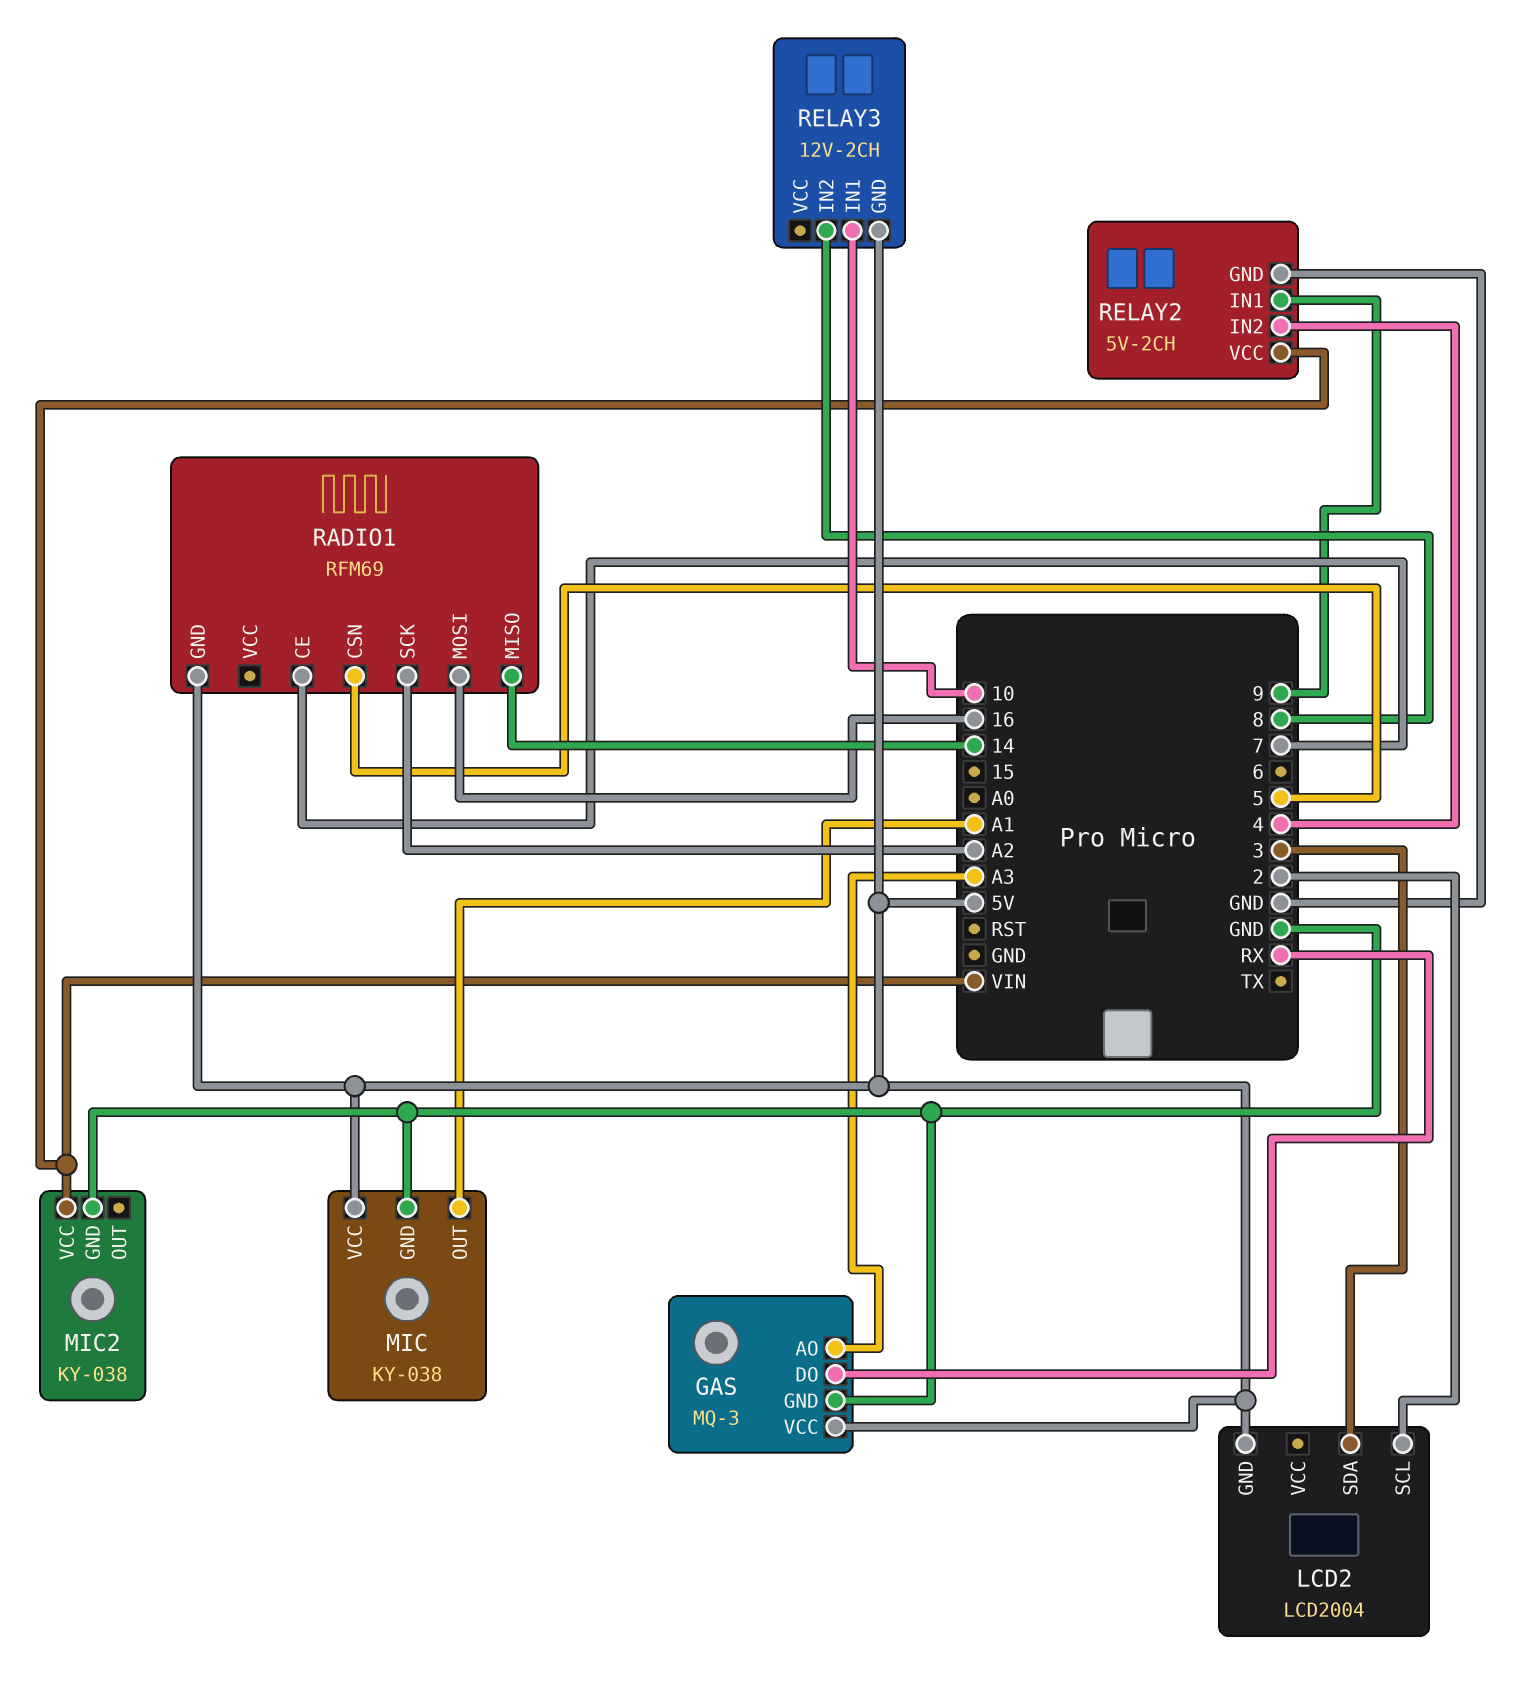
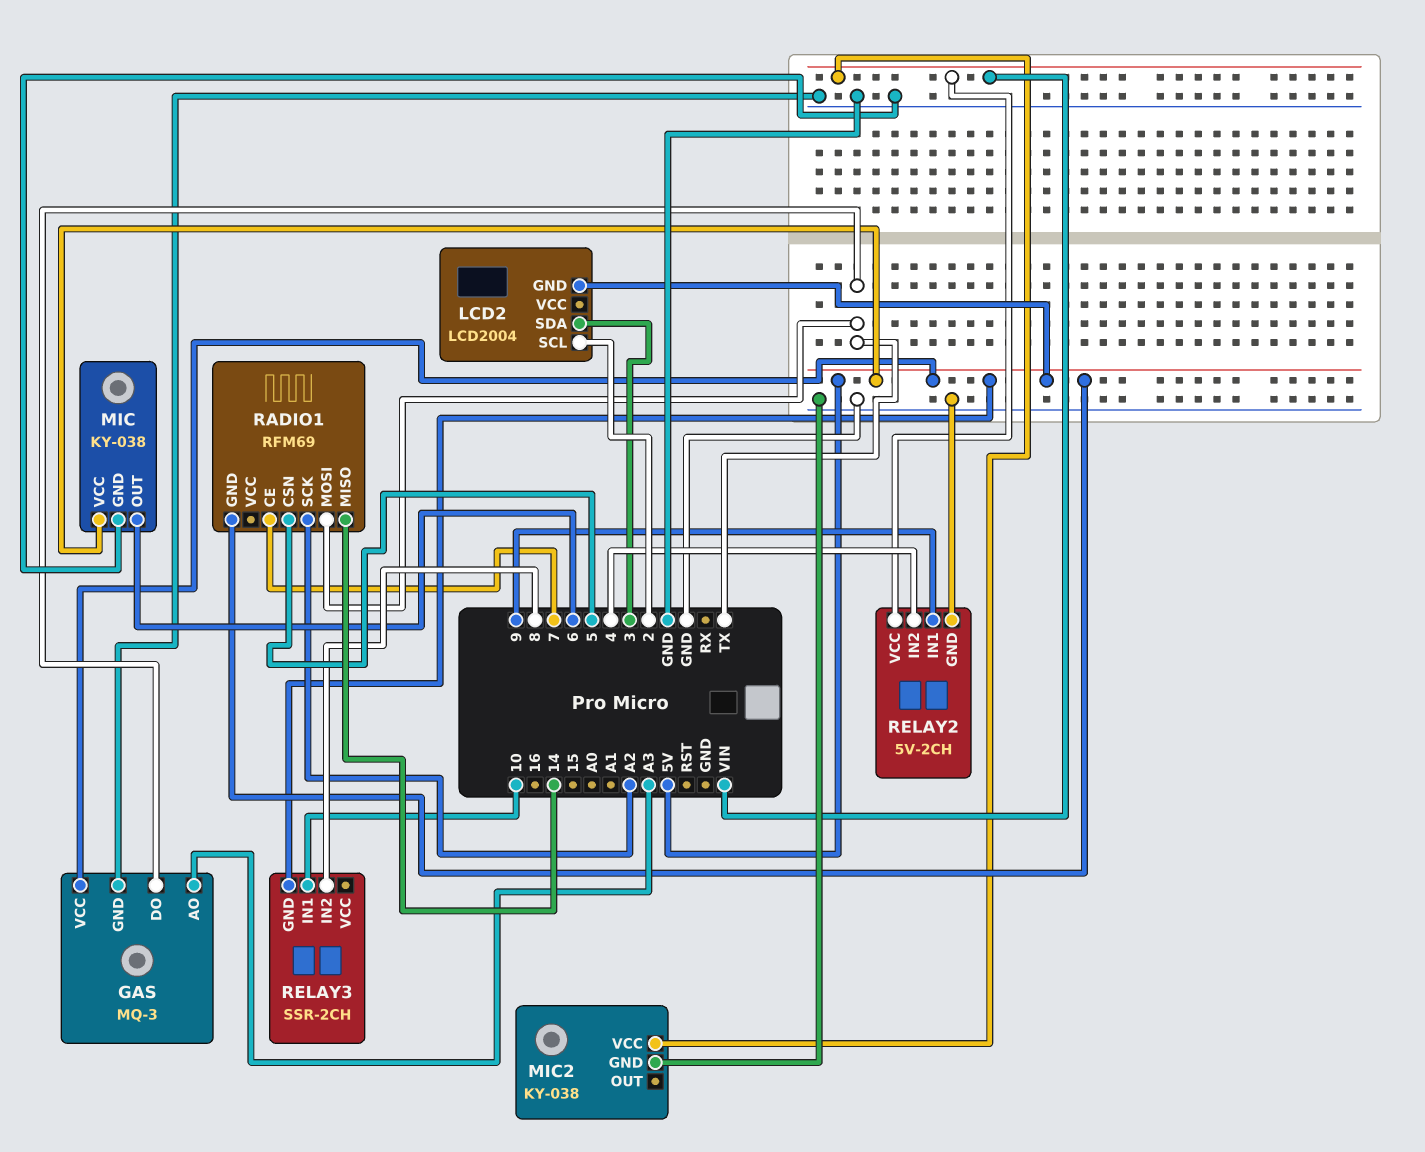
GAS pin DO: RX -> TX
MIC pin OUT: A1 -> 6
RADIO1 pin MOSI: 16 -> TX
RELAY3: 12V-2CH -> SSR-2CH

